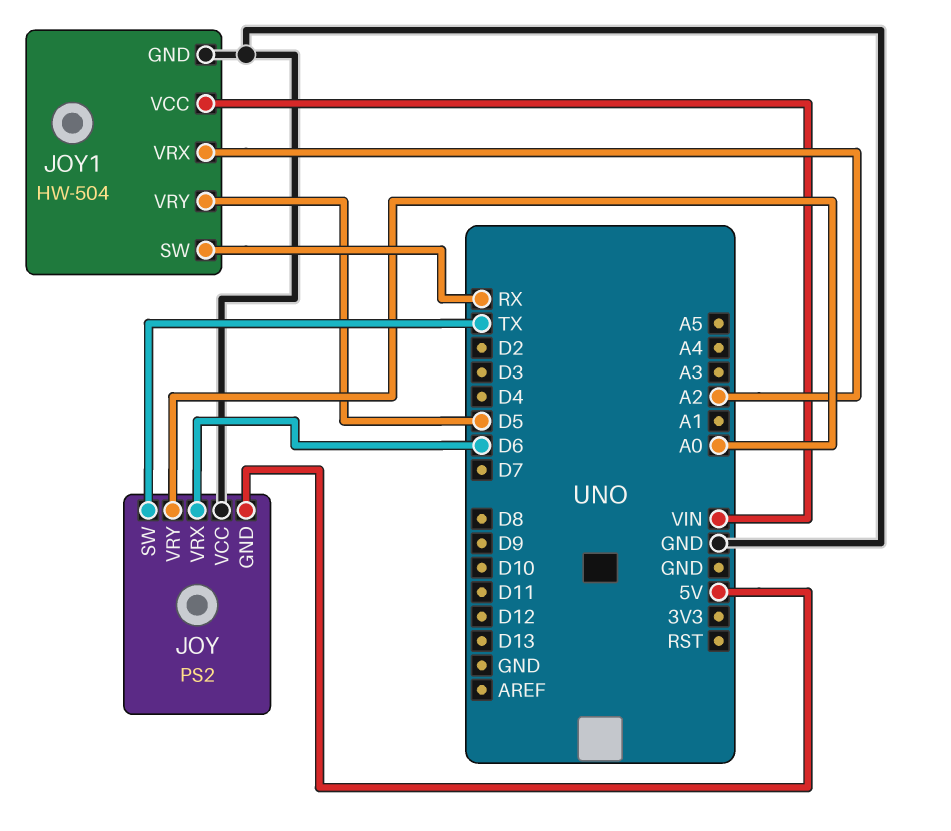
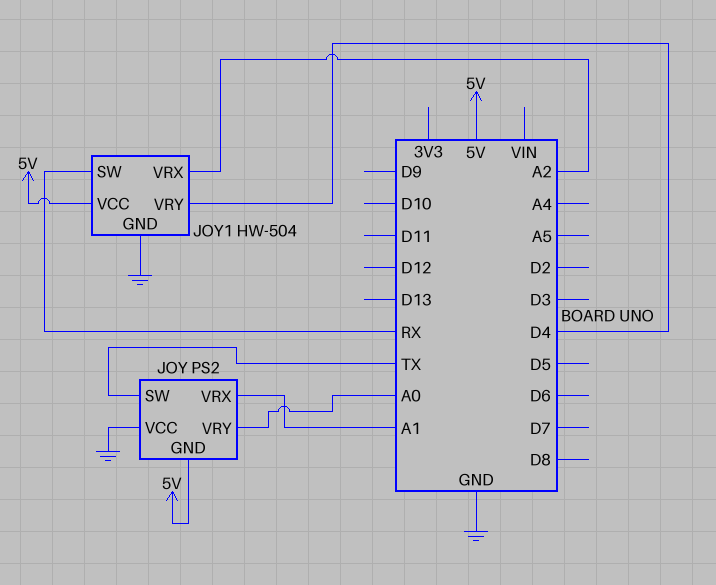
JOY pin VRX: D6 -> A1
JOY1 pin VCC: VIN -> 5V
JOY1 pin VRY: D5 -> D4

